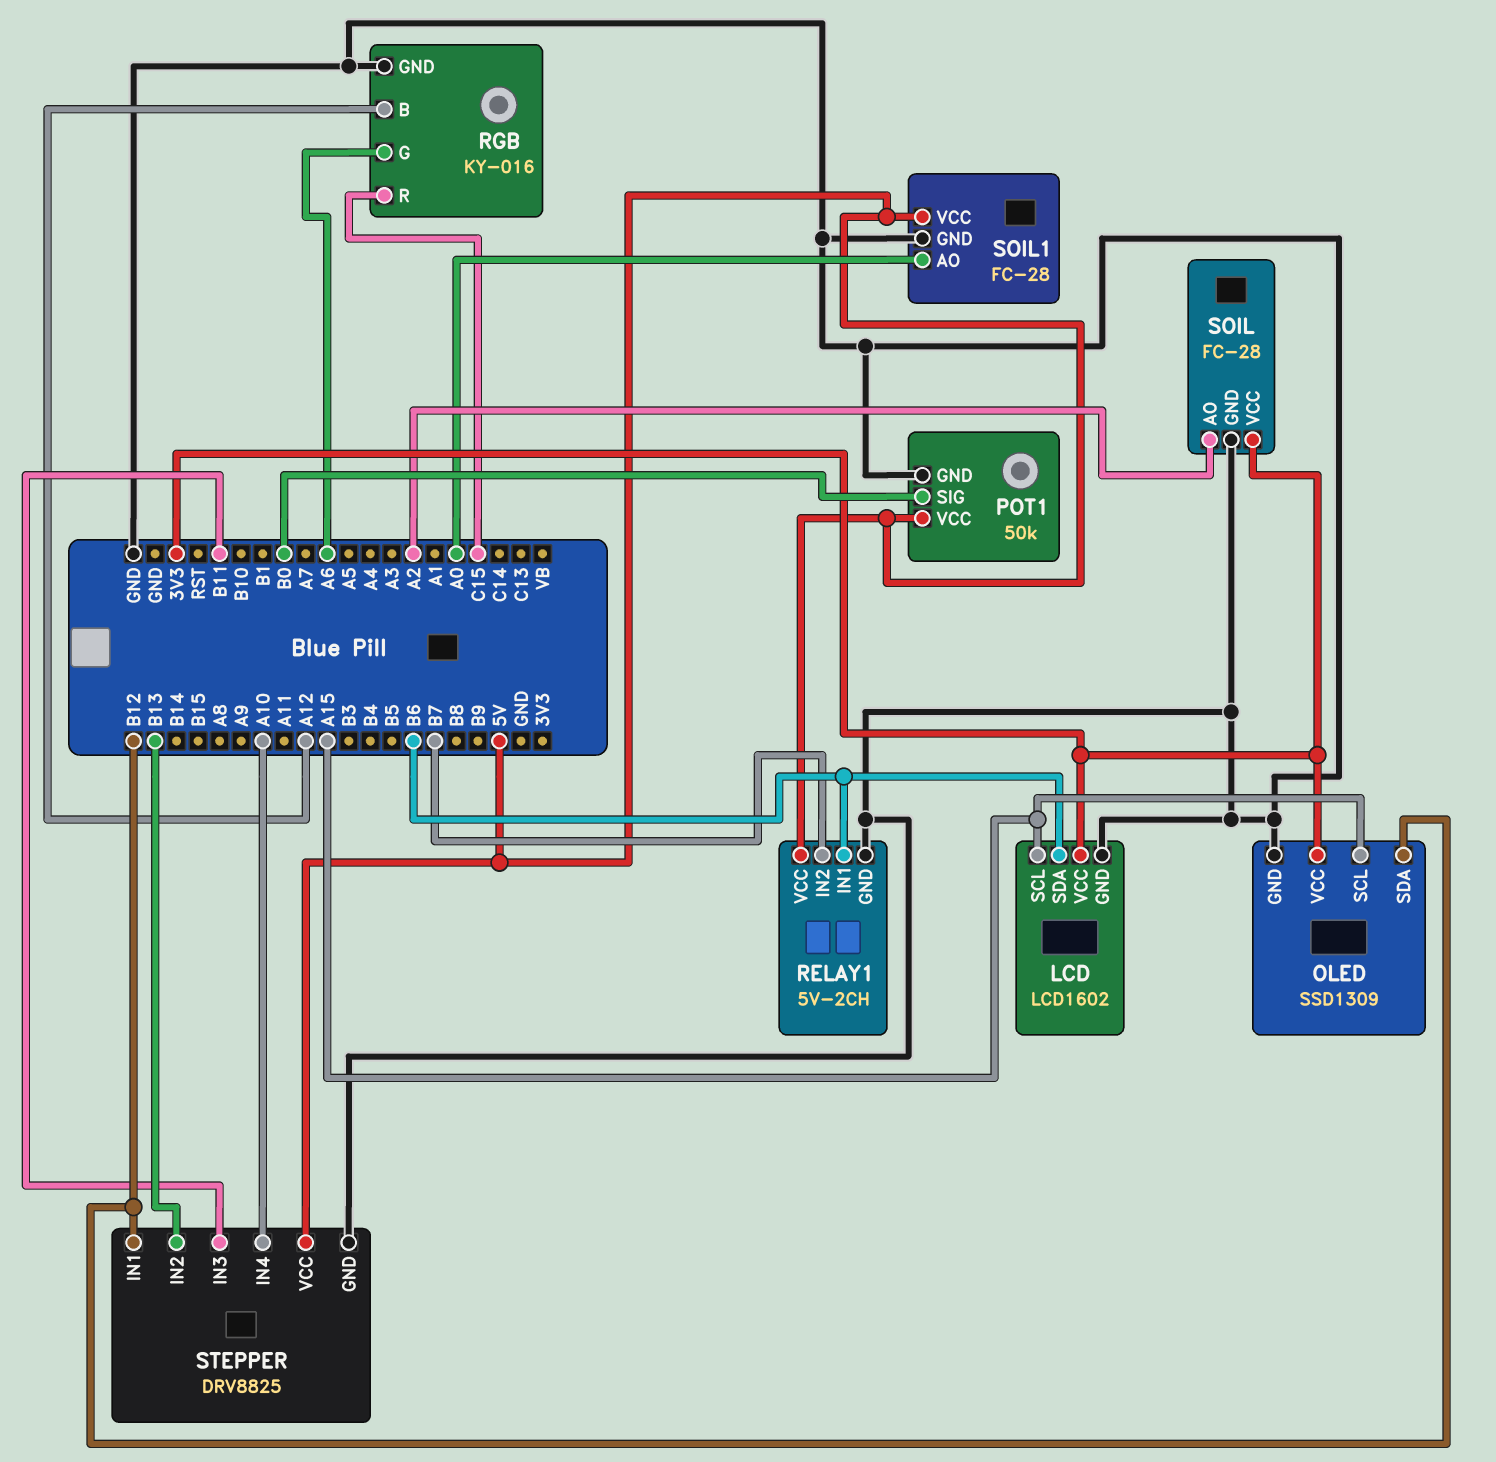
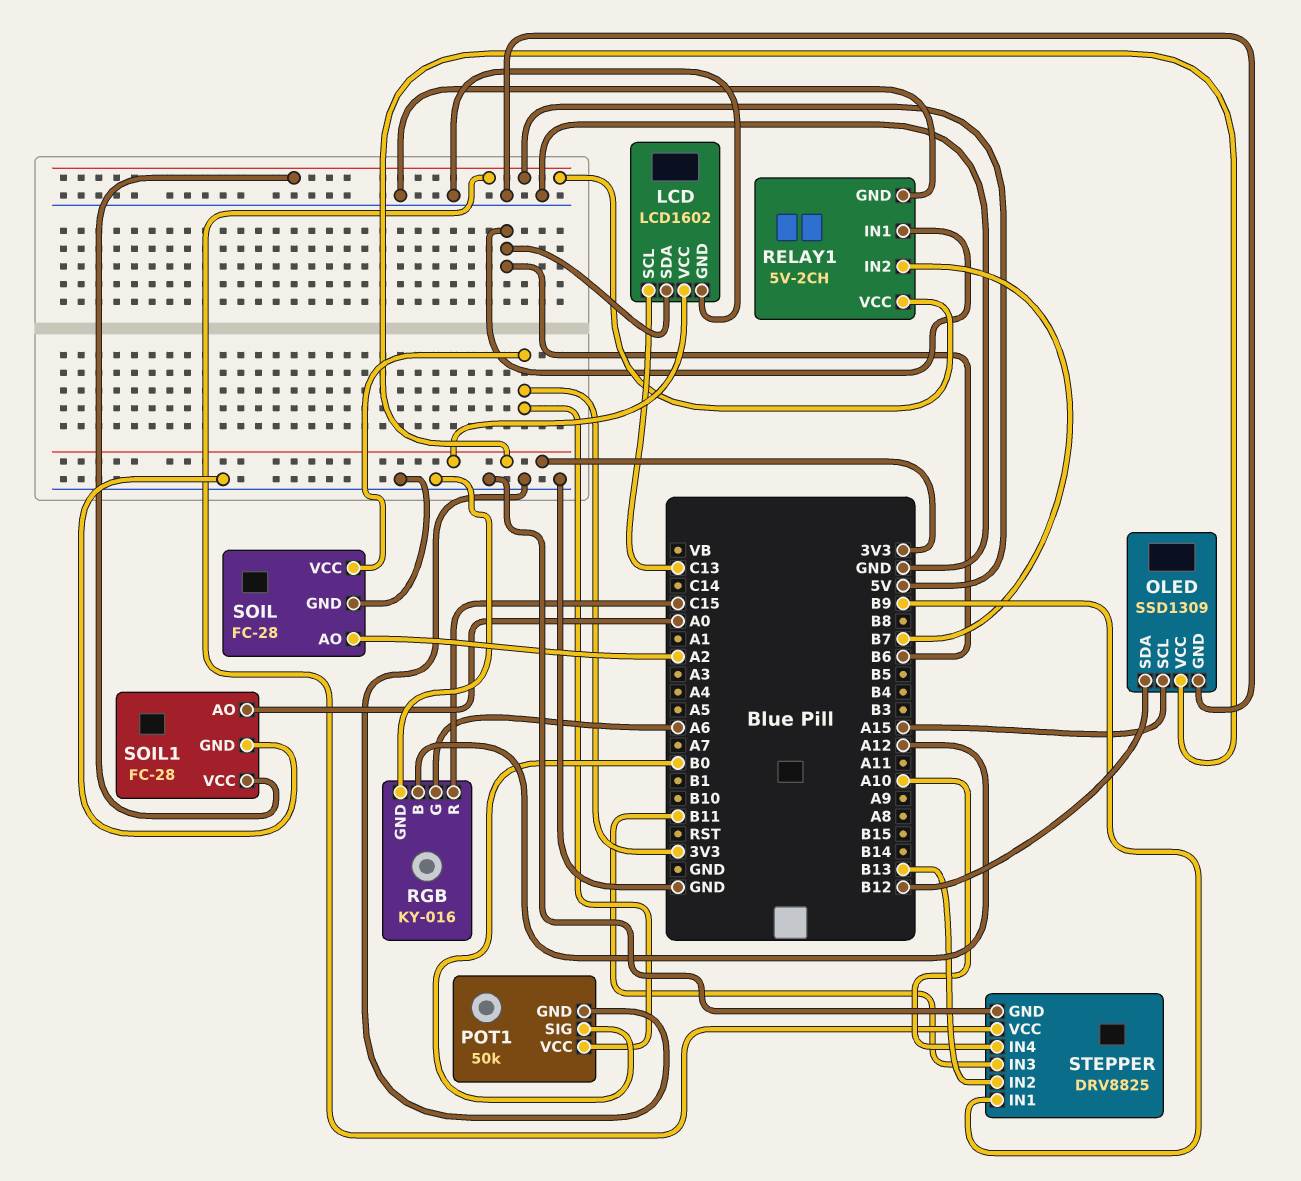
LCD pin SCL: A15 -> C13
POT1 pin VCC: 5V -> 3V3
STEPPER pin IN1: B12 -> B9

